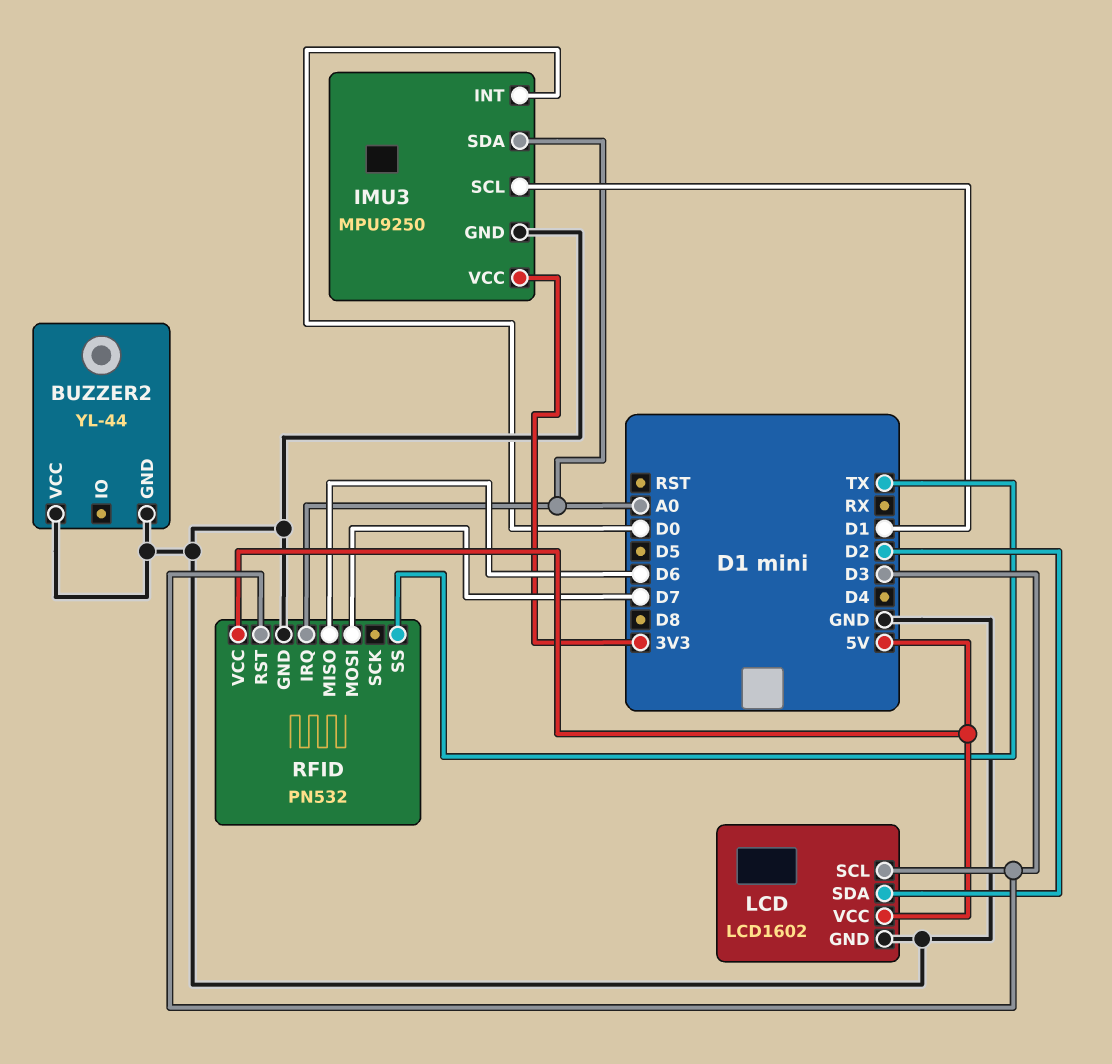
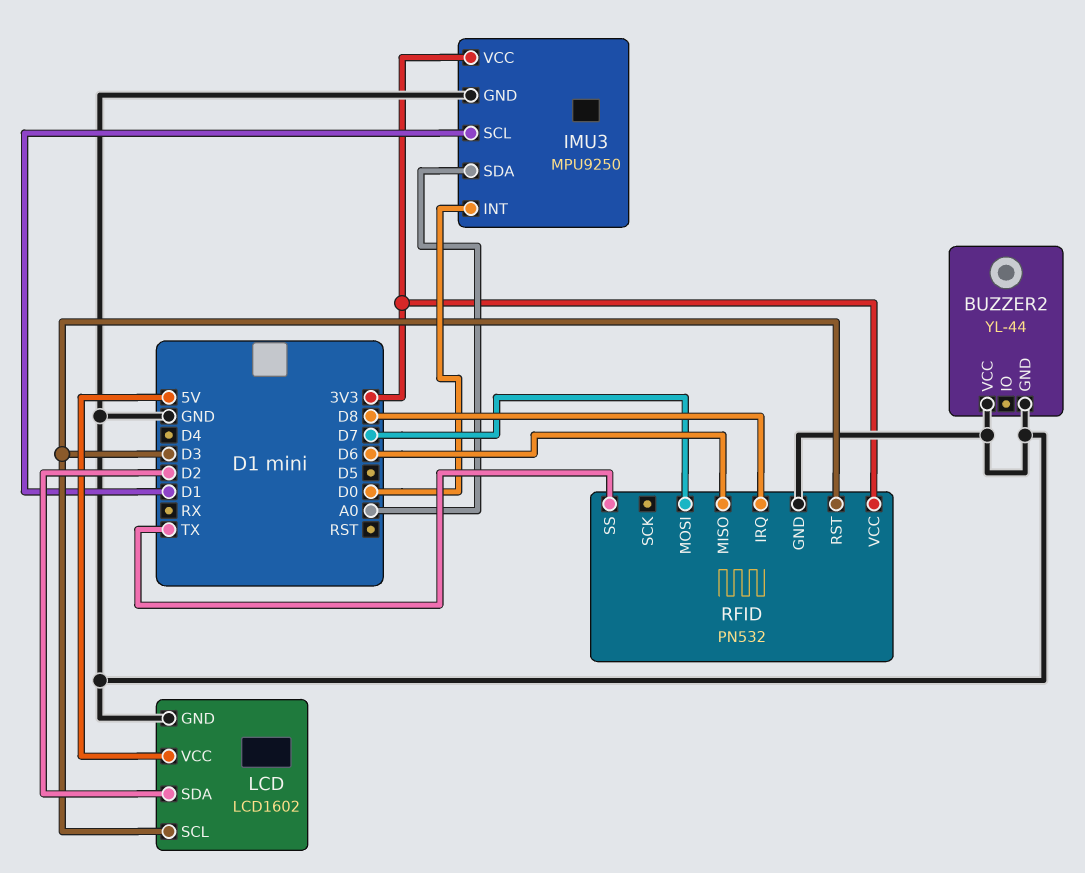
RFID pin IRQ: A0 -> D8
RFID pin VCC: 5V -> 3V3

